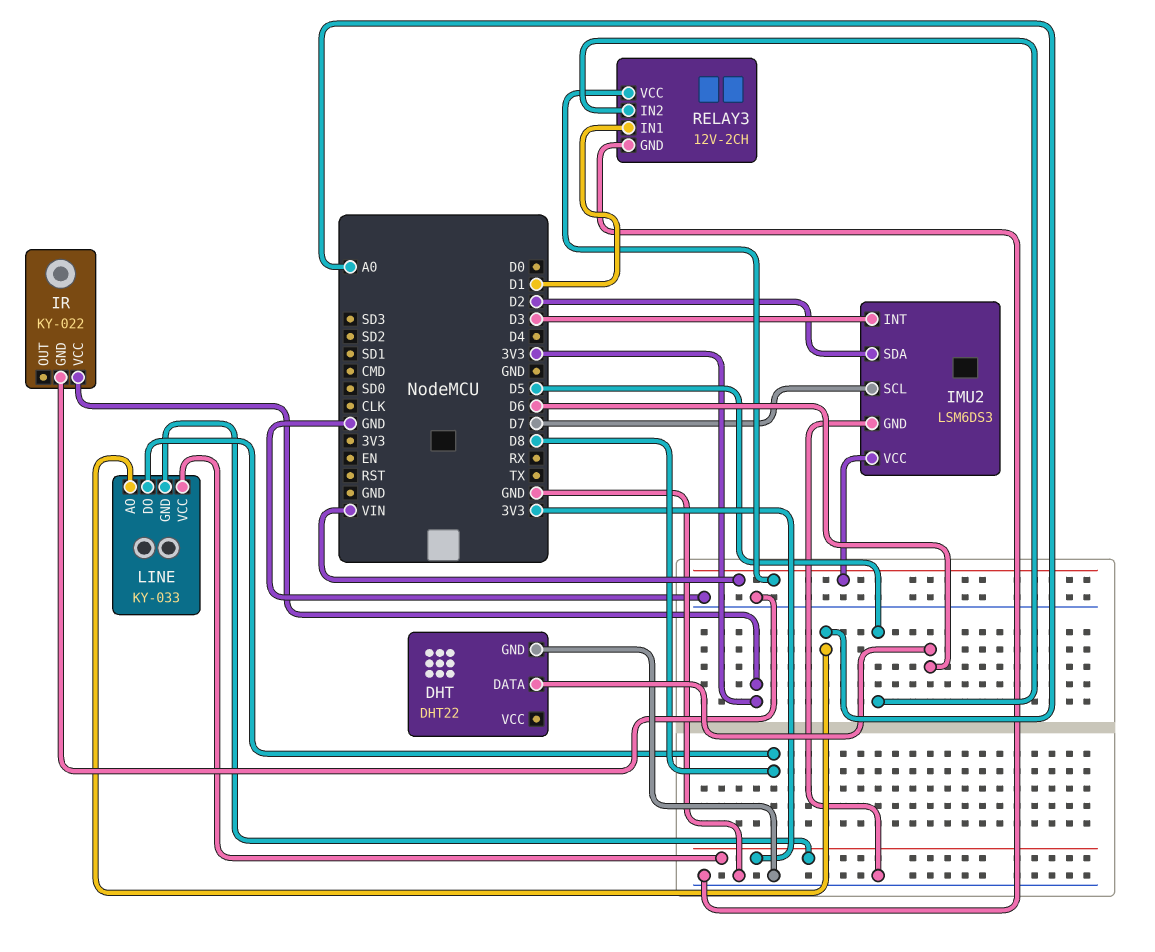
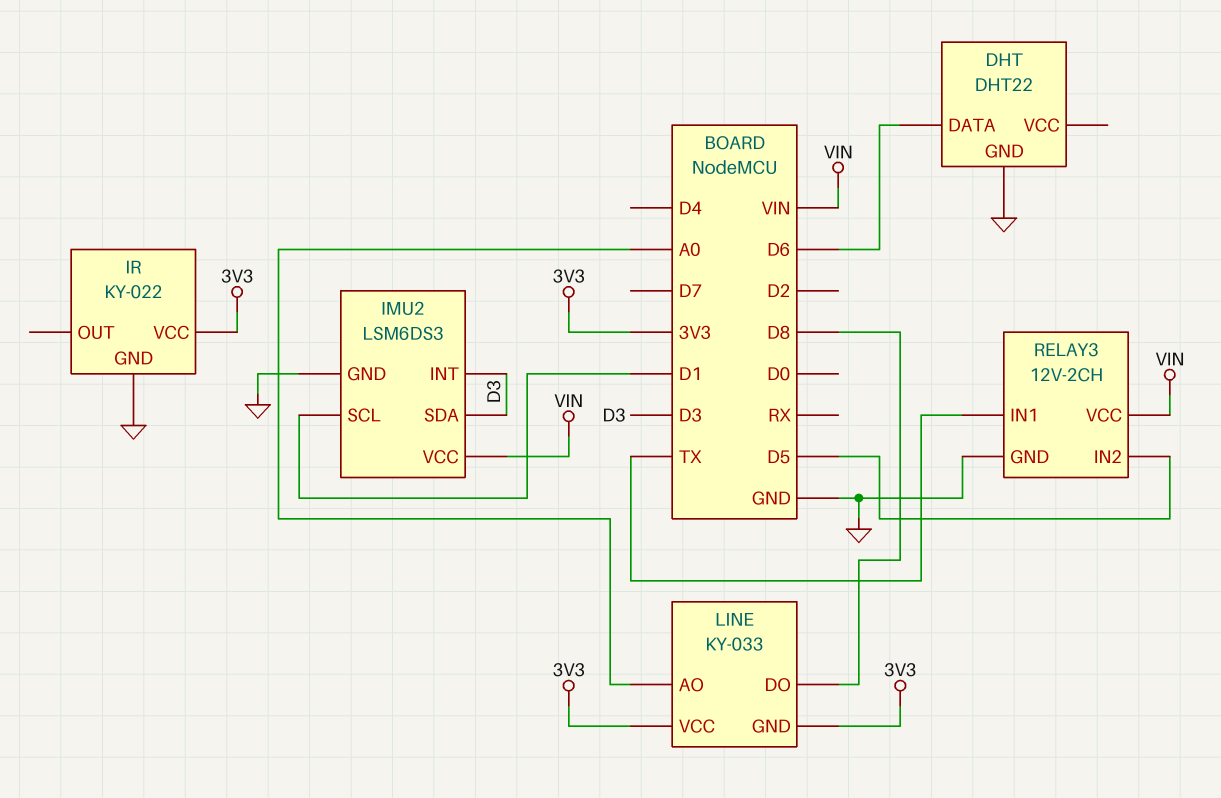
IMU2 pin SCL: D7 -> D1
IMU2 pin SDA: D2 -> D3
RELAY3 pin IN1: D1 -> TX

